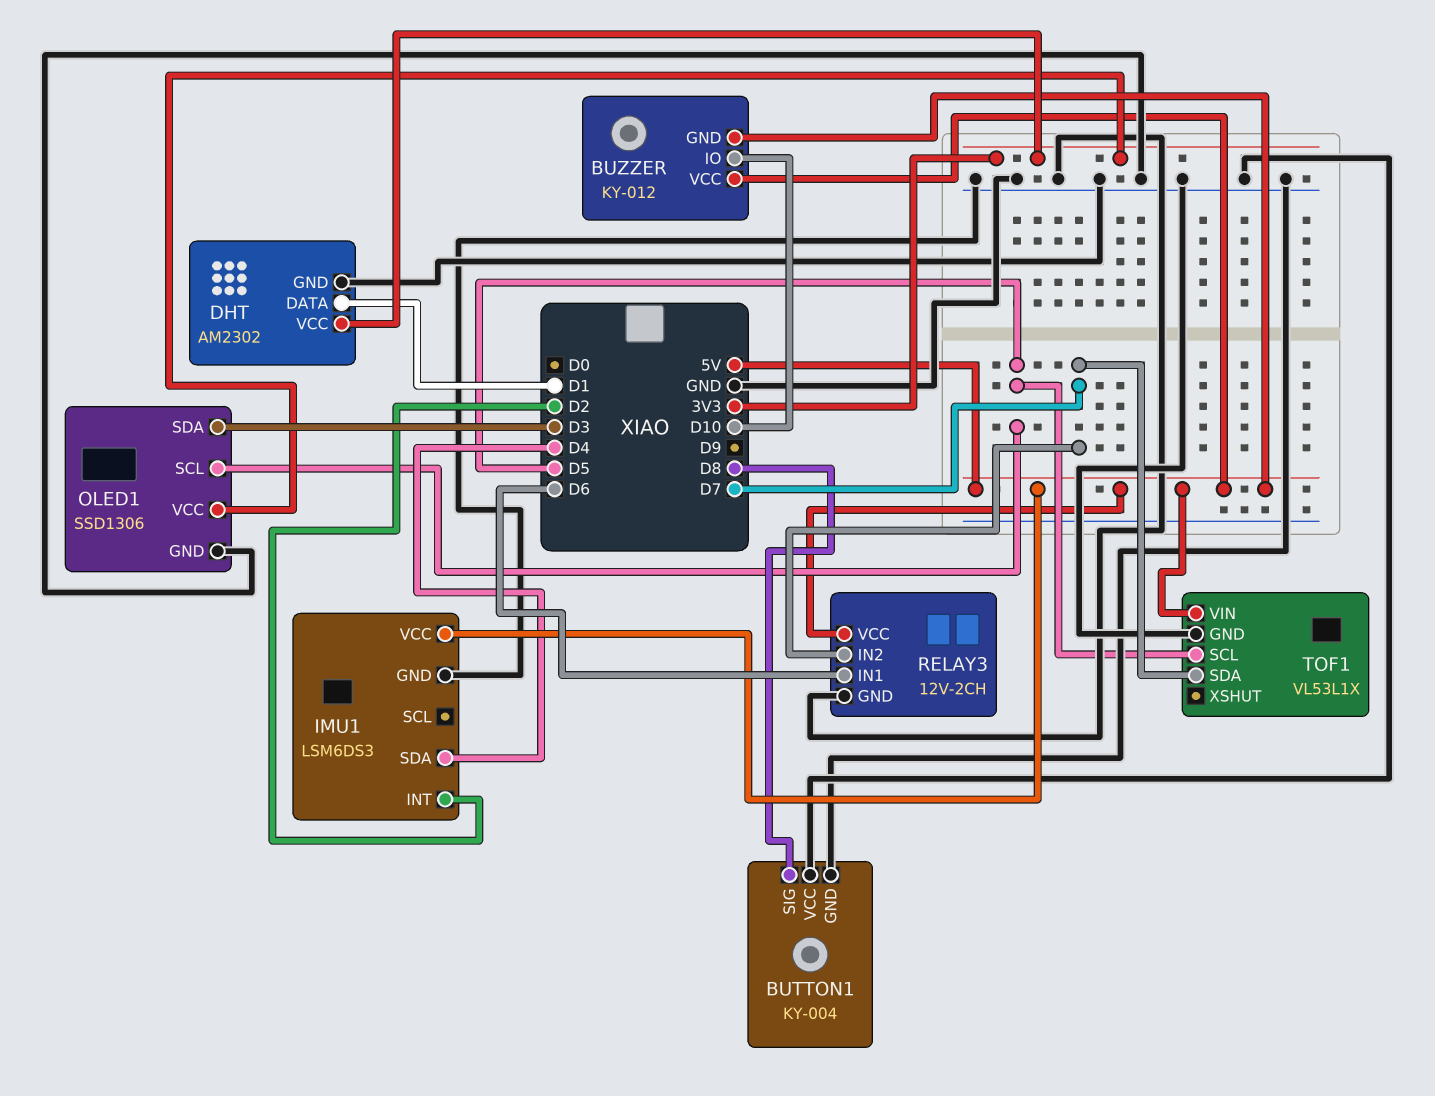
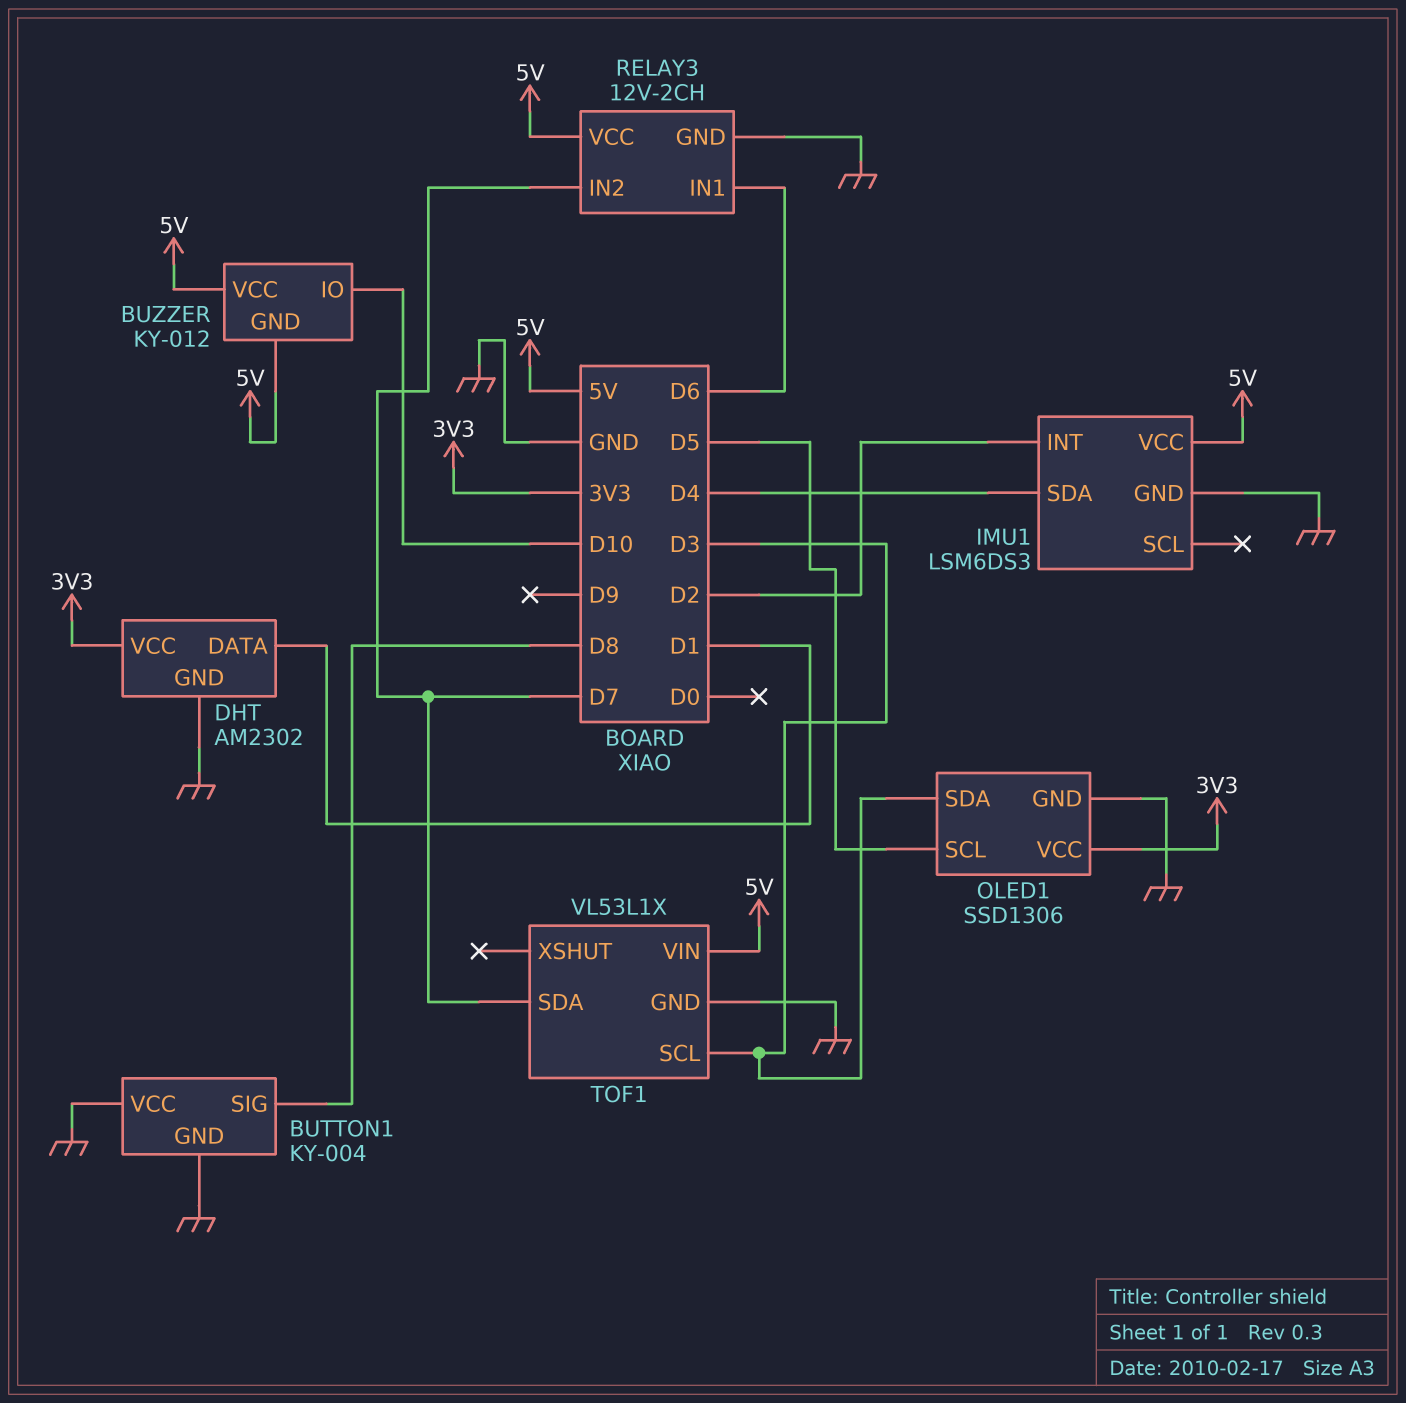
TOF1 pin SCL: D5 -> D3

